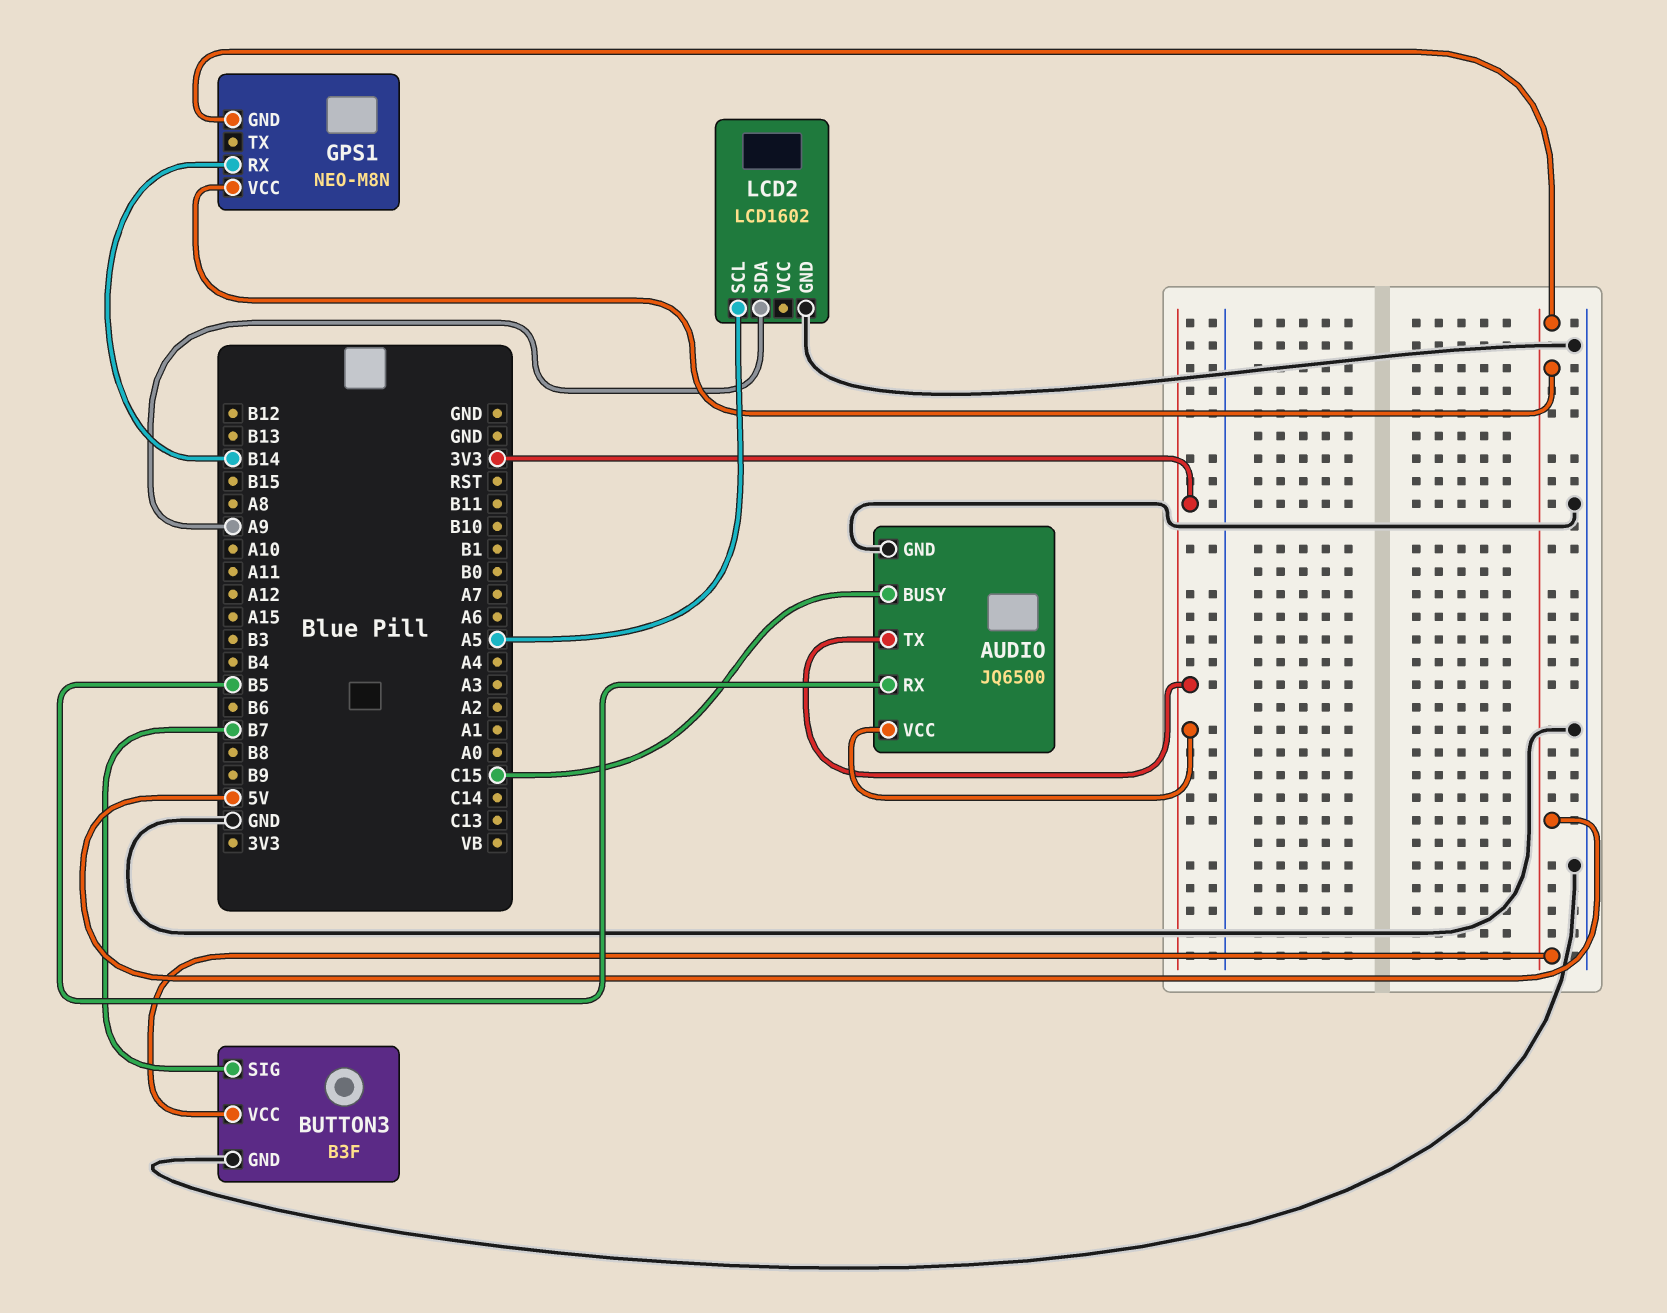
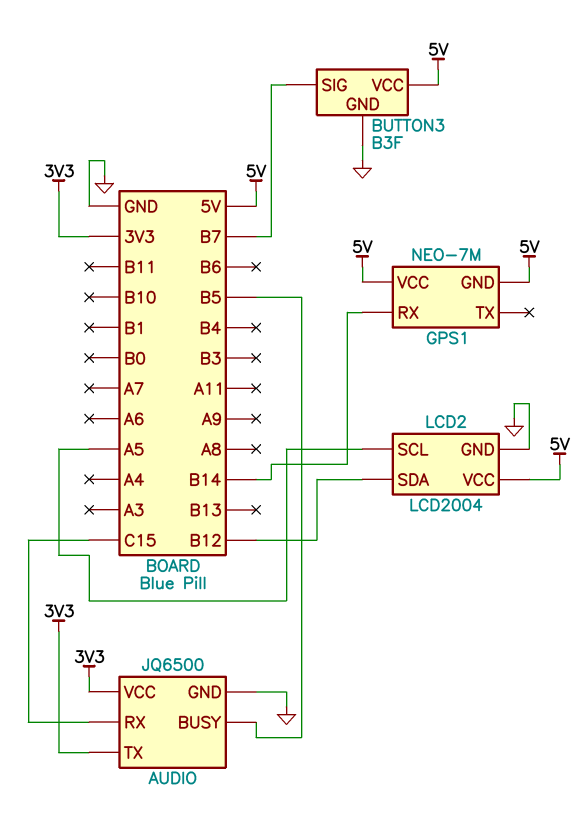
AUDIO pin BUSY: C15 -> B5
AUDIO pin RX: B5 -> C15
GPS1: NEO-M8N -> NEO-7M
LCD2: LCD1602 -> LCD2004
LCD2 pin SDA: A9 -> B12
LCD2 pin VCC: none -> 5V

